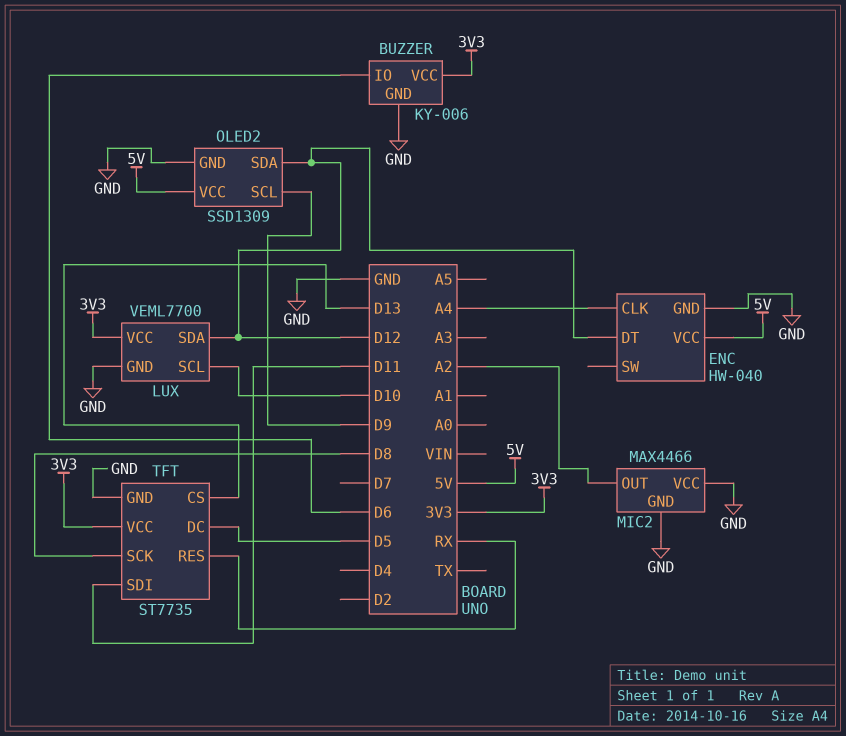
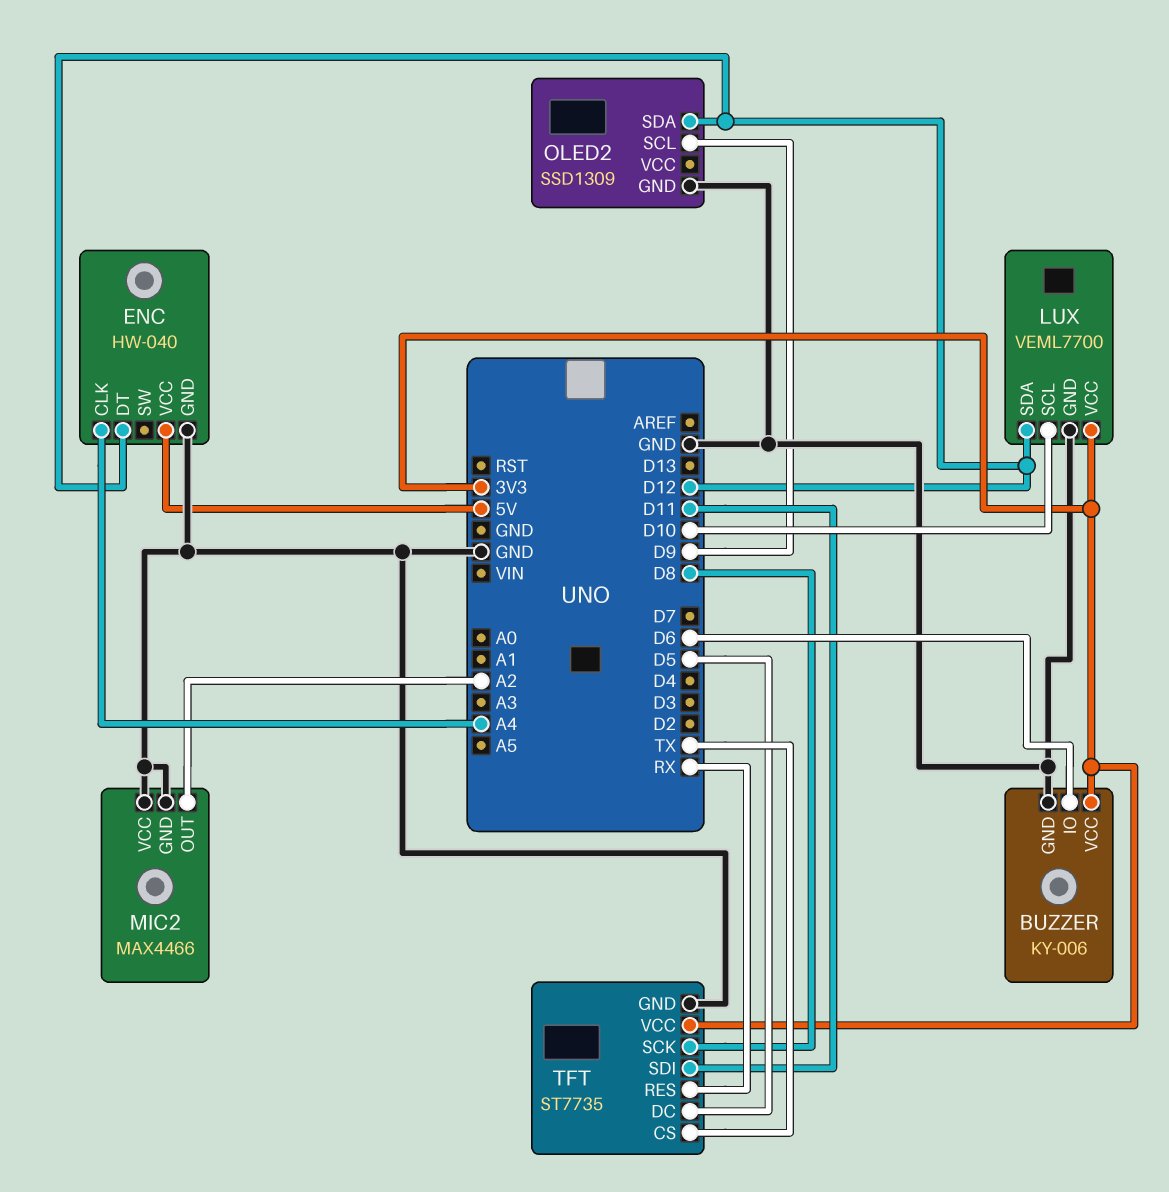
OLED2 pin VCC: 5V -> none
TFT pin CS: D13 -> TX

